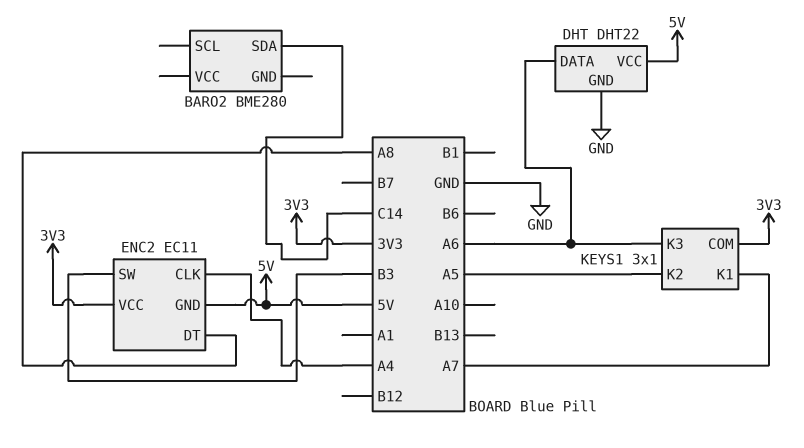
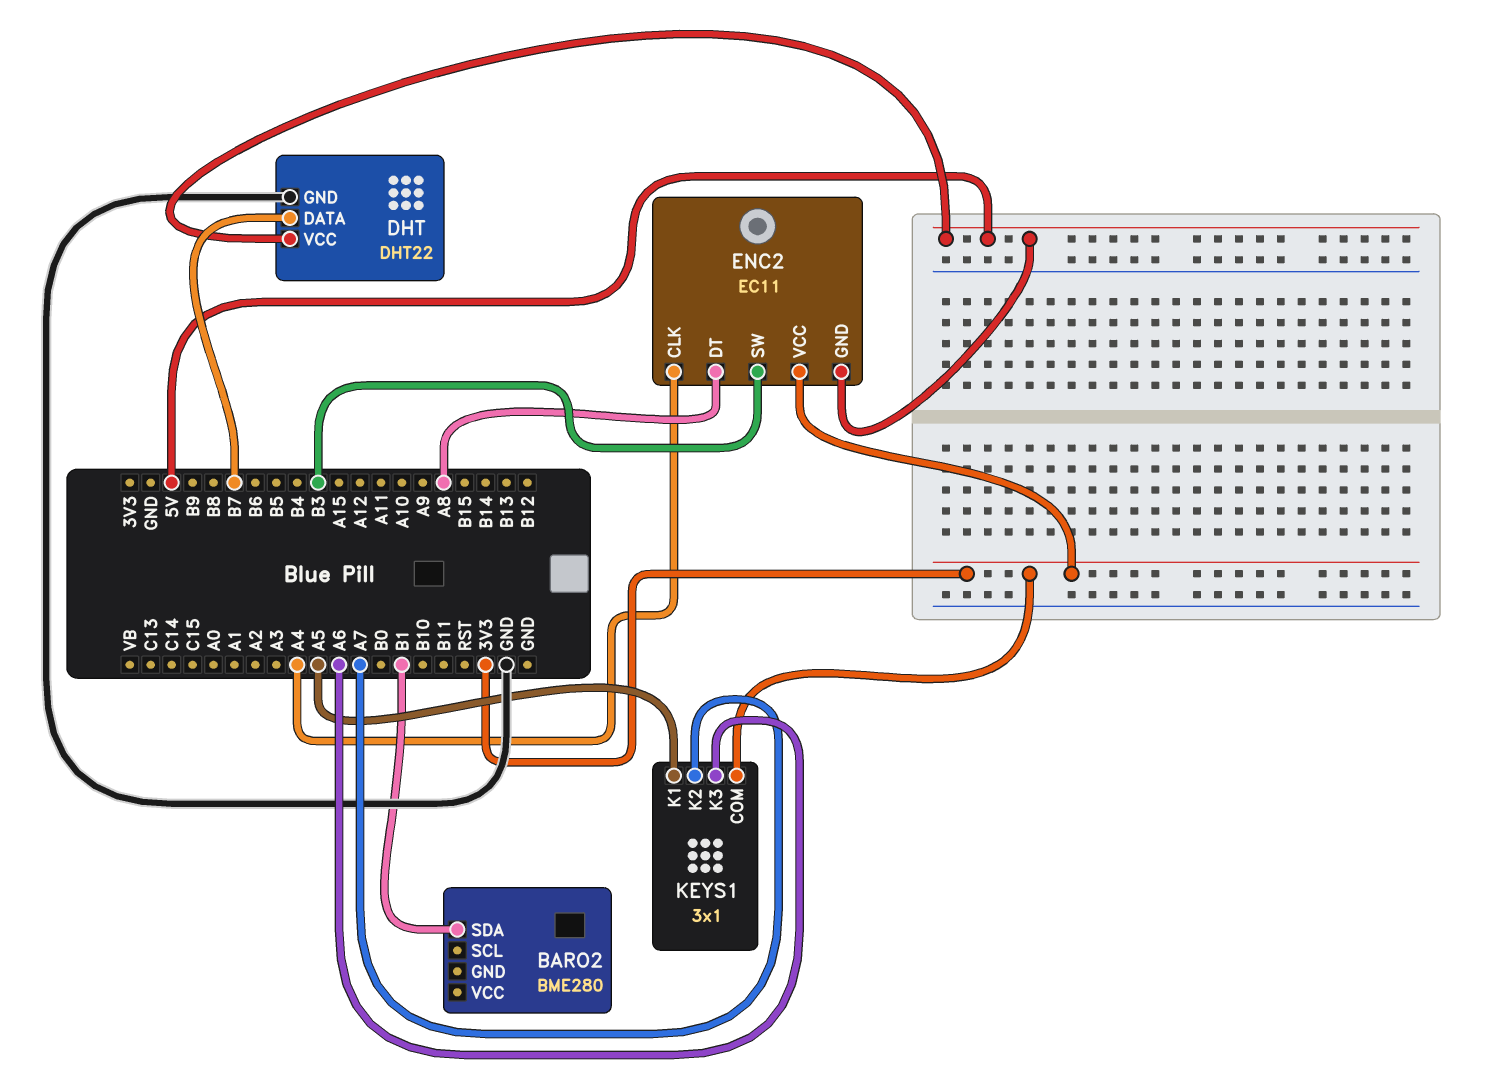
BARO2 pin SDA: C14 -> B1
DHT pin DATA: A6 -> B7
KEYS1 pin K1: A7 -> A5
KEYS1 pin K2: A5 -> A7

